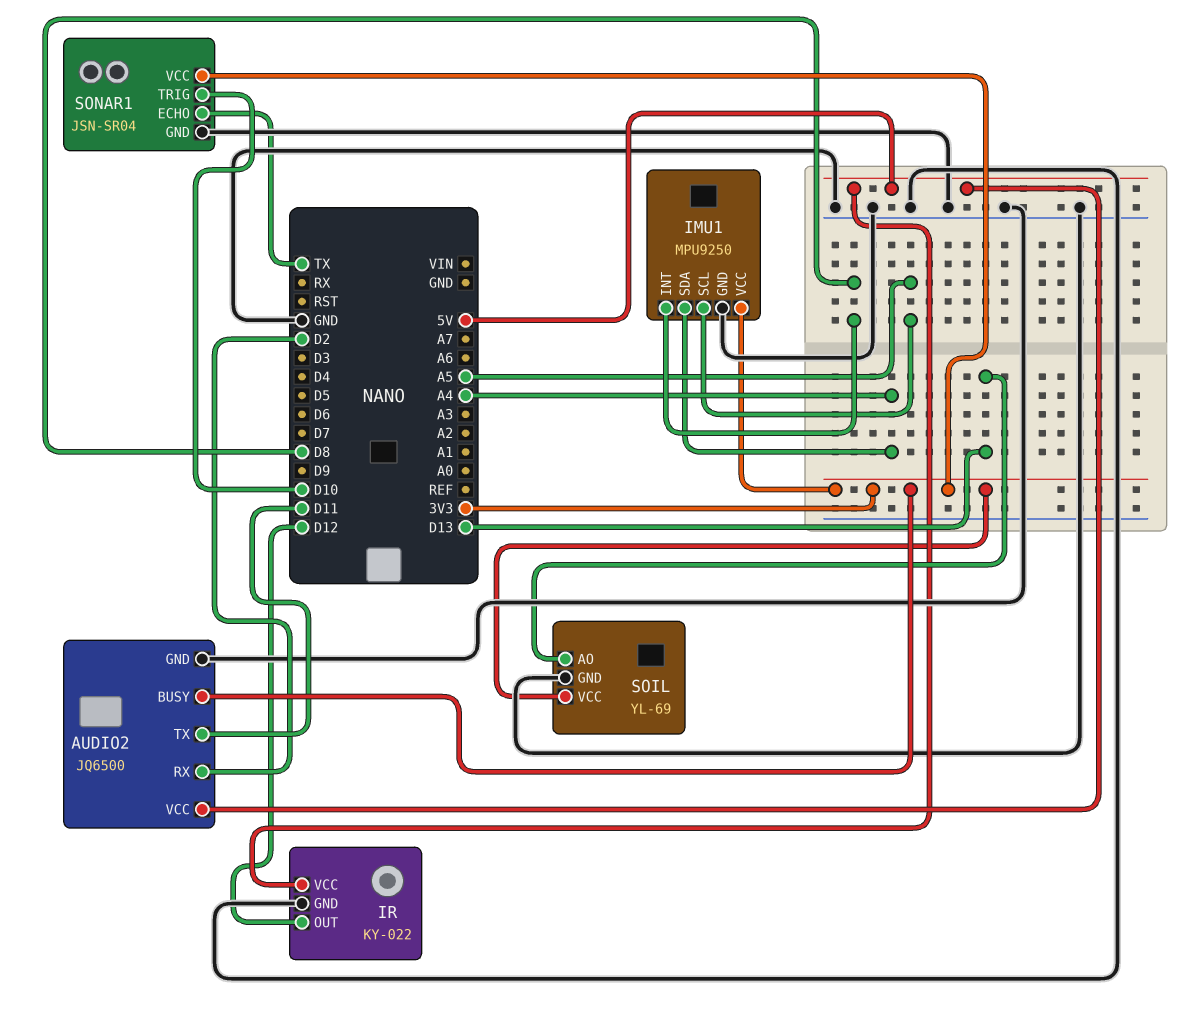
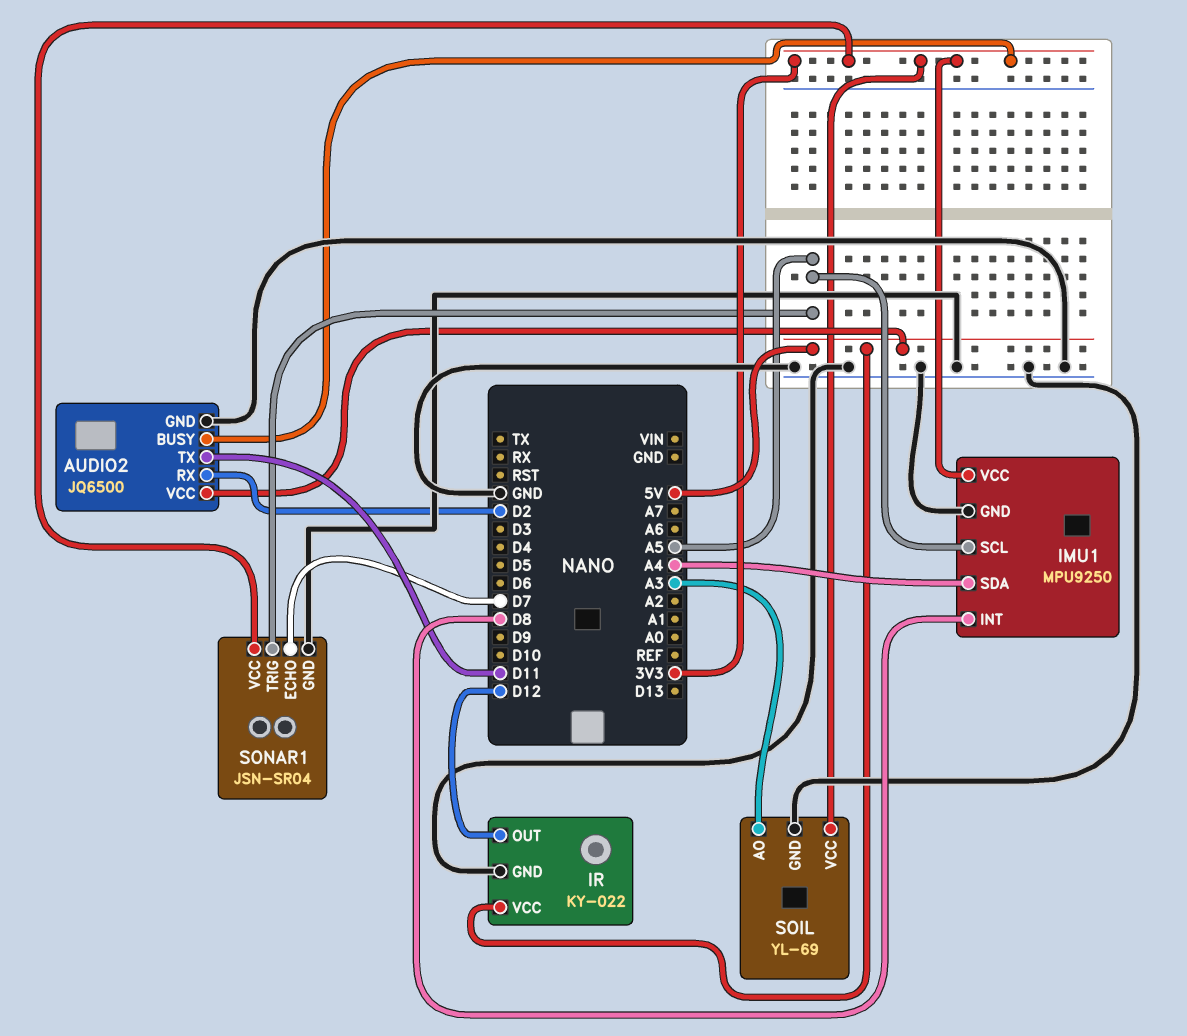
SOIL pin AO: D13 -> A3
SONAR1 pin ECHO: TX -> D7
SONAR1 pin TRIG: D10 -> A5

